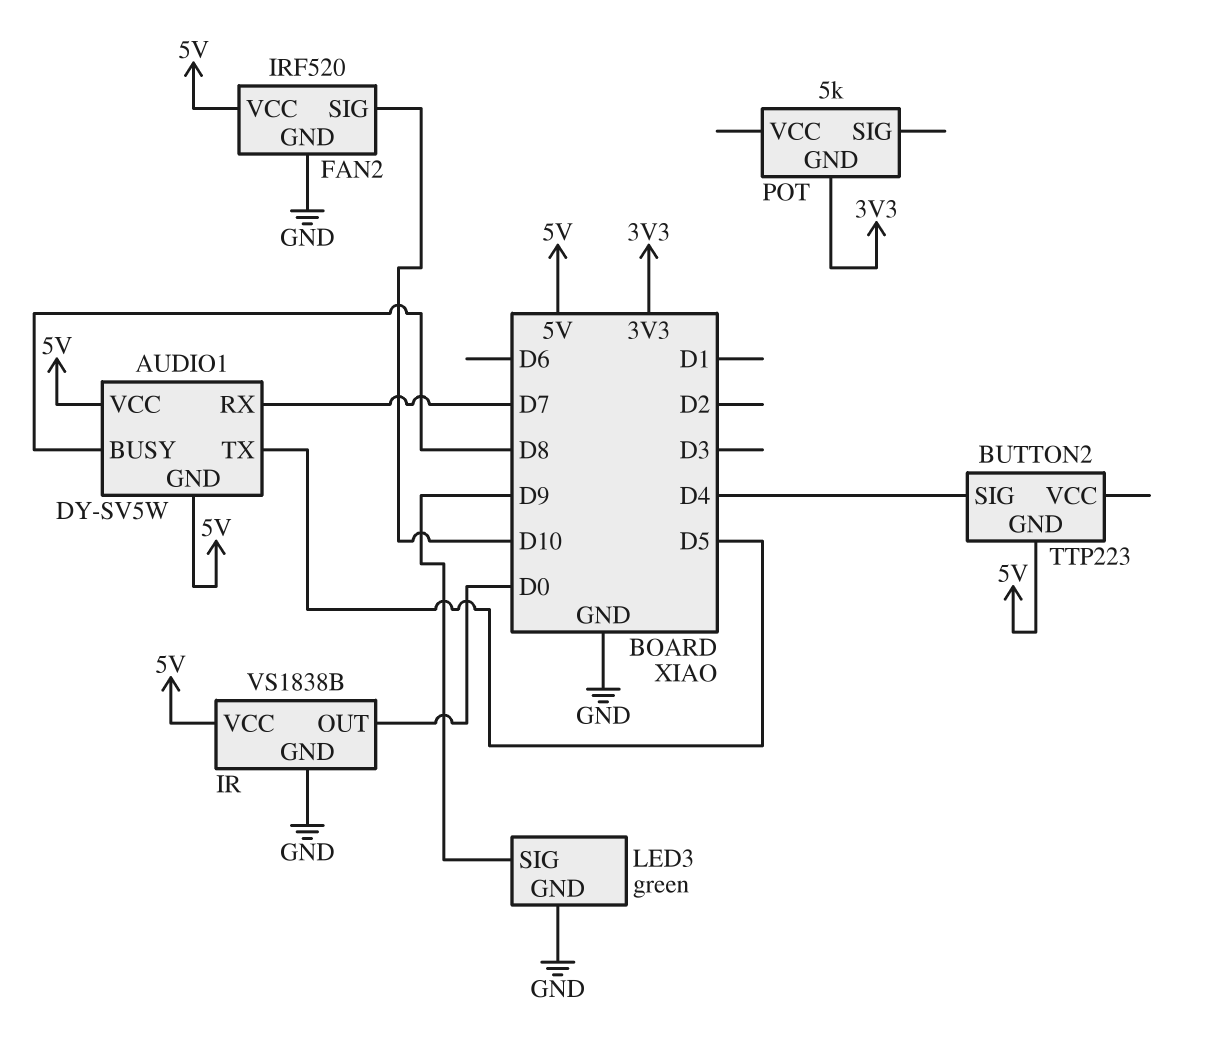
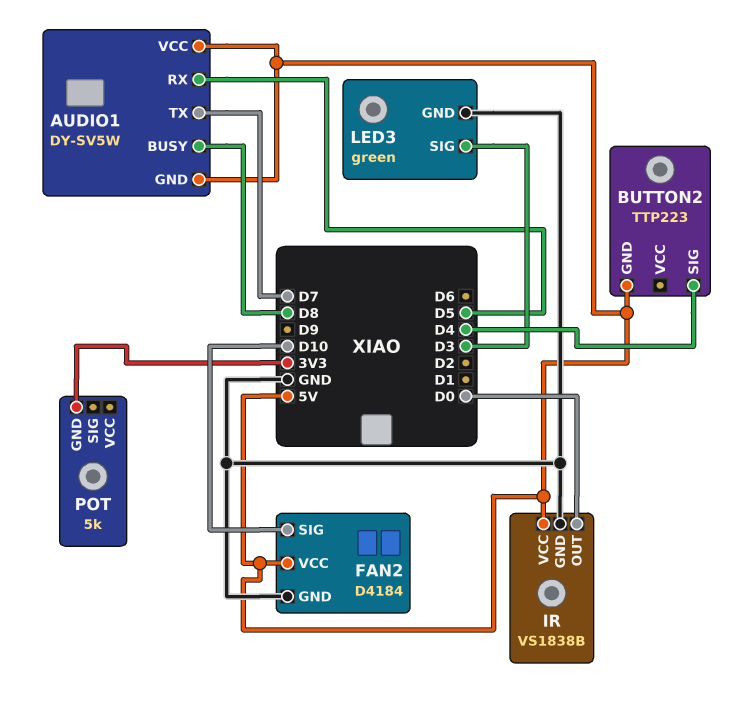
AUDIO1 pin RX: D7 -> D5
AUDIO1 pin TX: D5 -> D7
FAN2: IRF520 -> D4184
LED3 pin SIG: D9 -> D3

